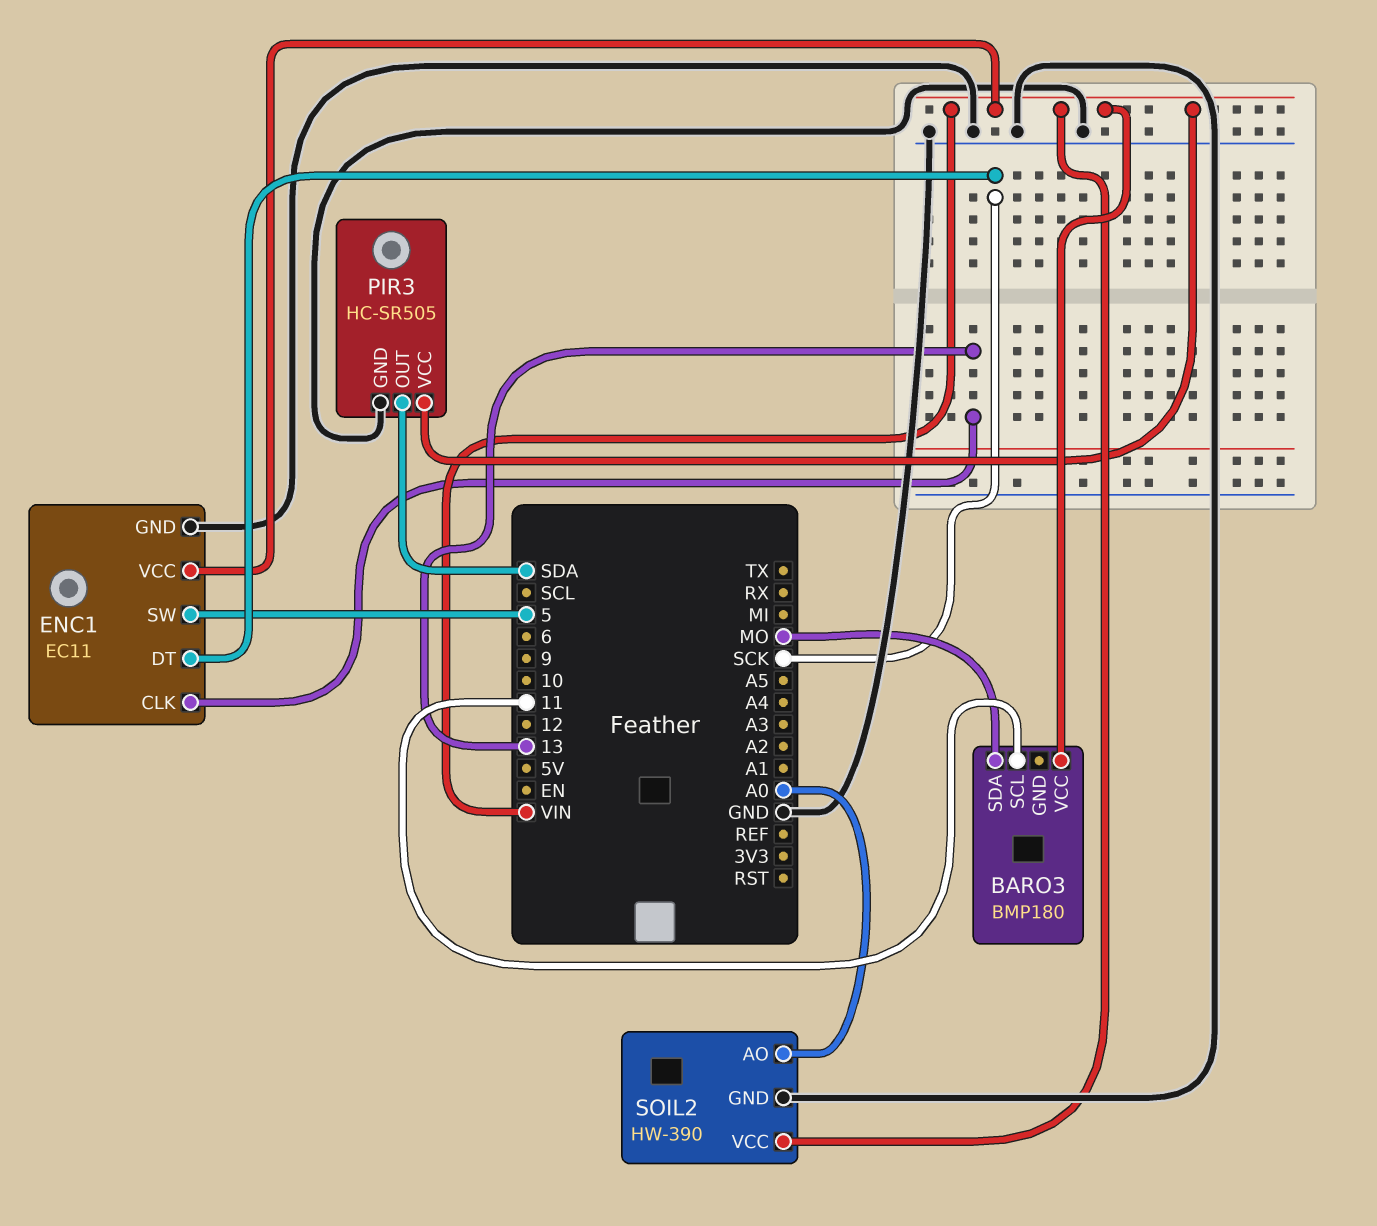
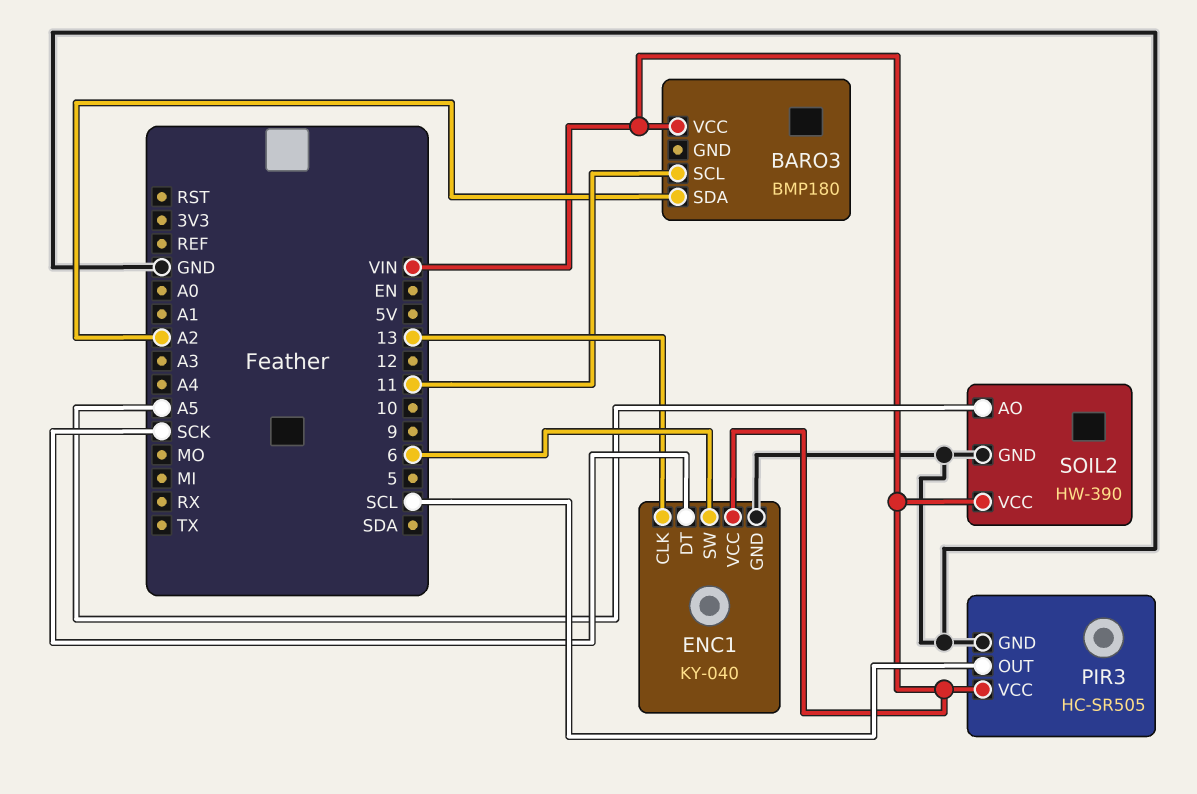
BARO3 pin SDA: MO -> A2
ENC1: EC11 -> KY-040
ENC1 pin SW: 5 -> 6
PIR3 pin OUT: SDA -> SCL
SOIL2 pin AO: A0 -> A5

